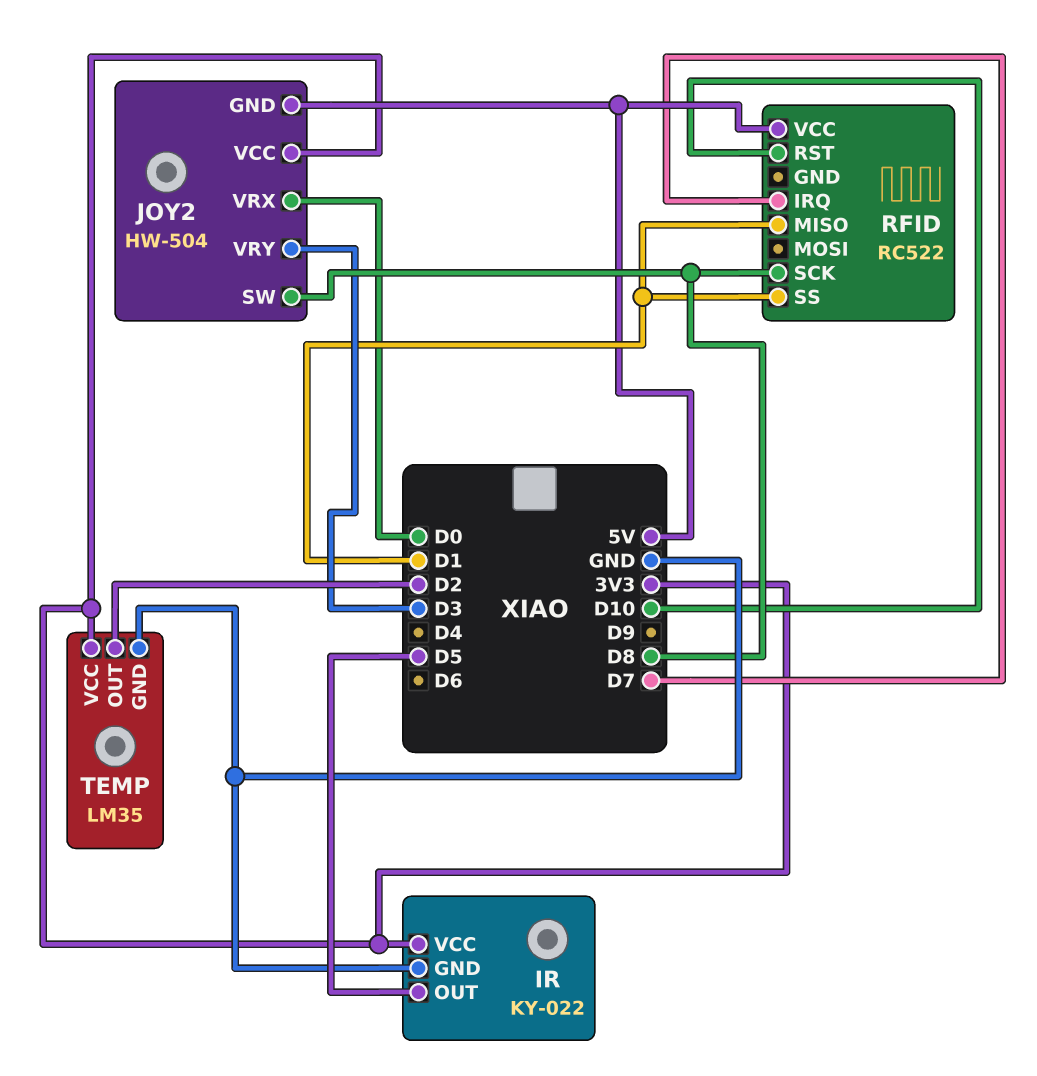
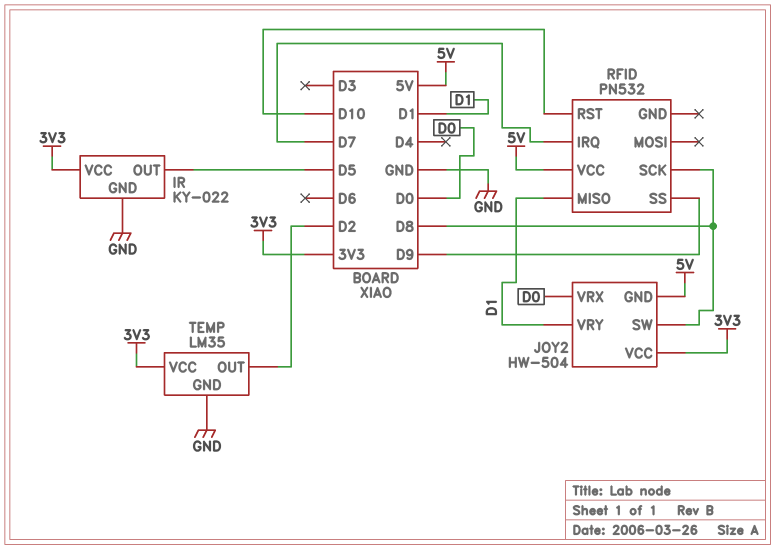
JOY2 pin VRY: D3 -> D1
RFID: RC522 -> PN532
RFID pin SS: D1 -> D9

